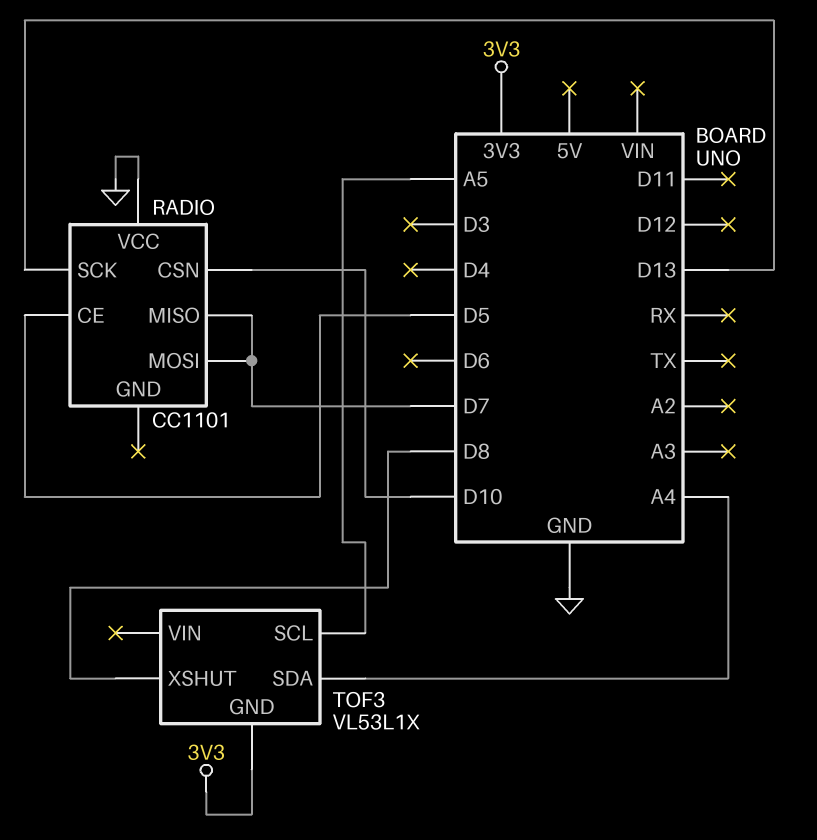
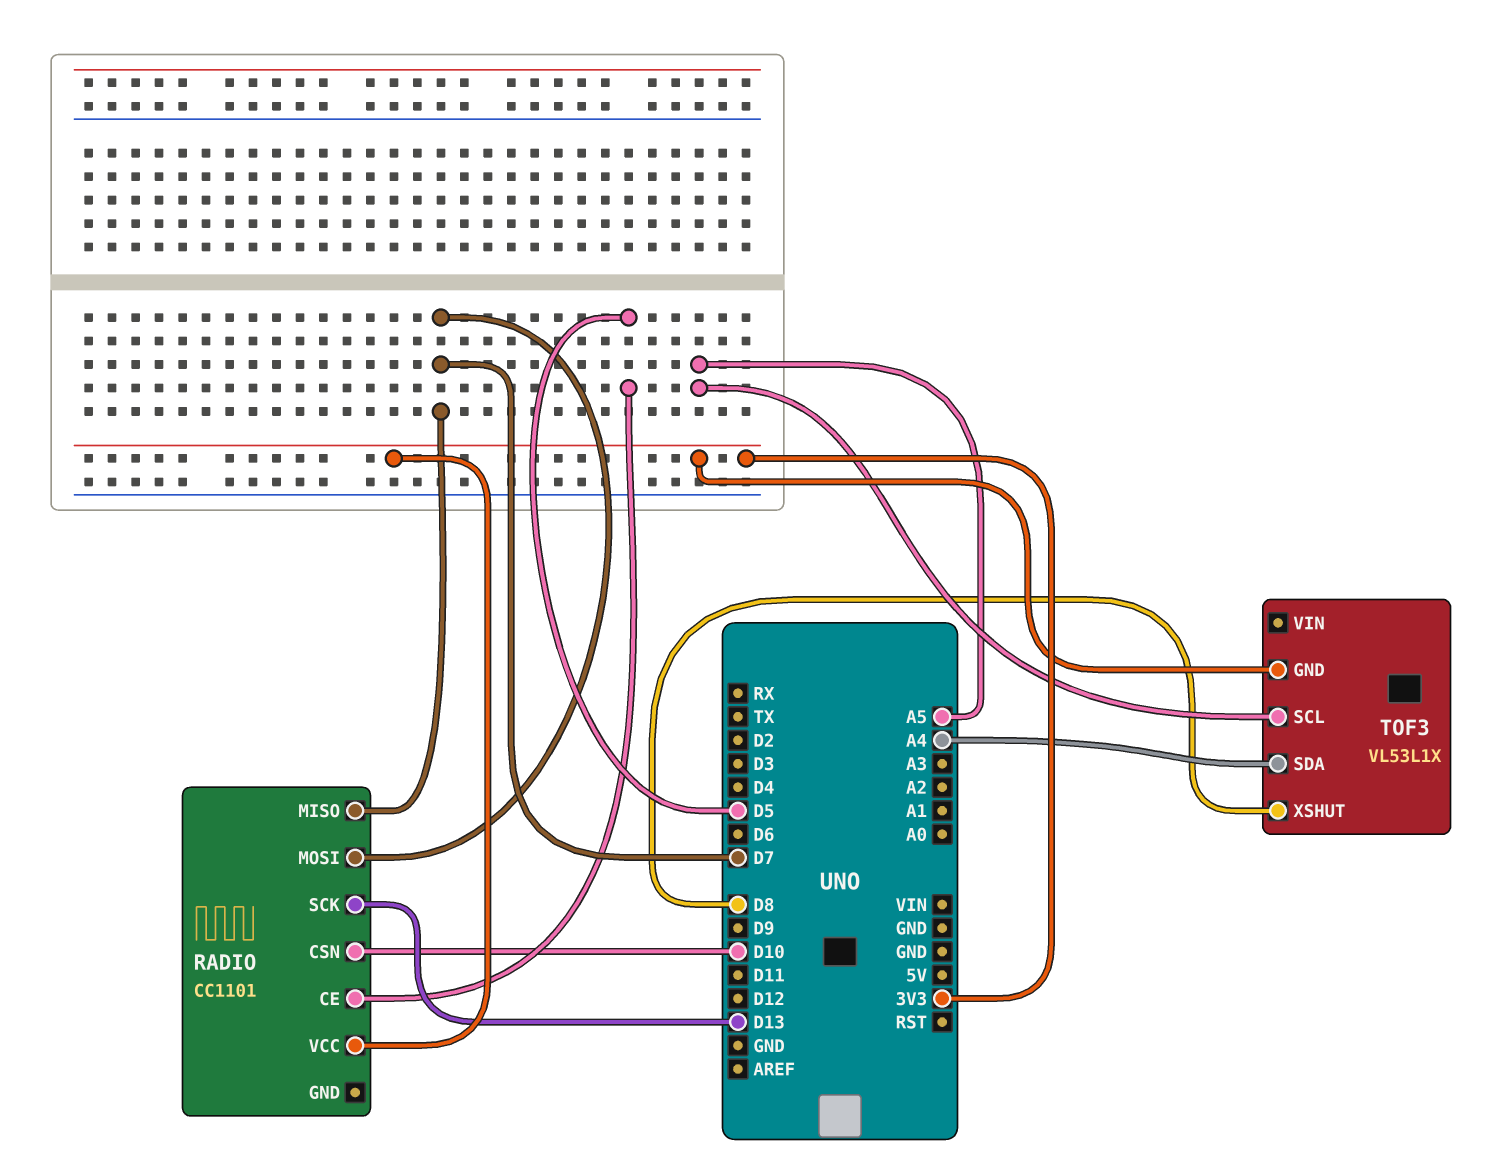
RADIO pin VCC: GND -> 3V3

